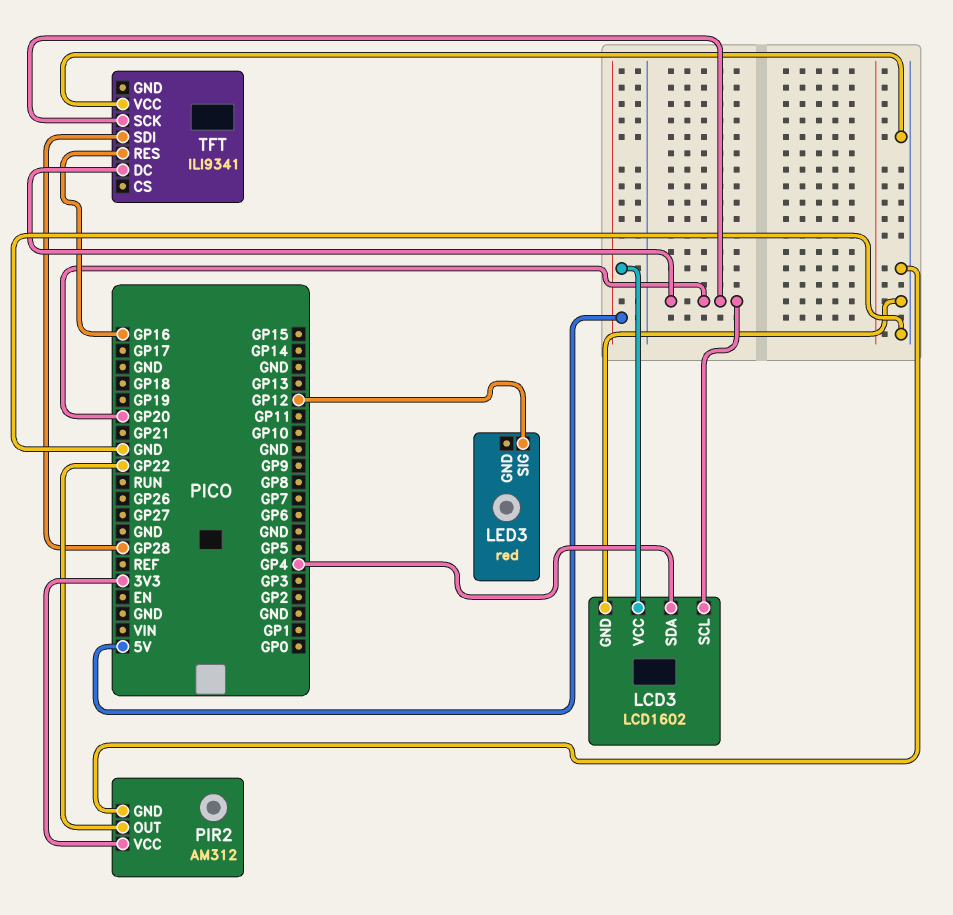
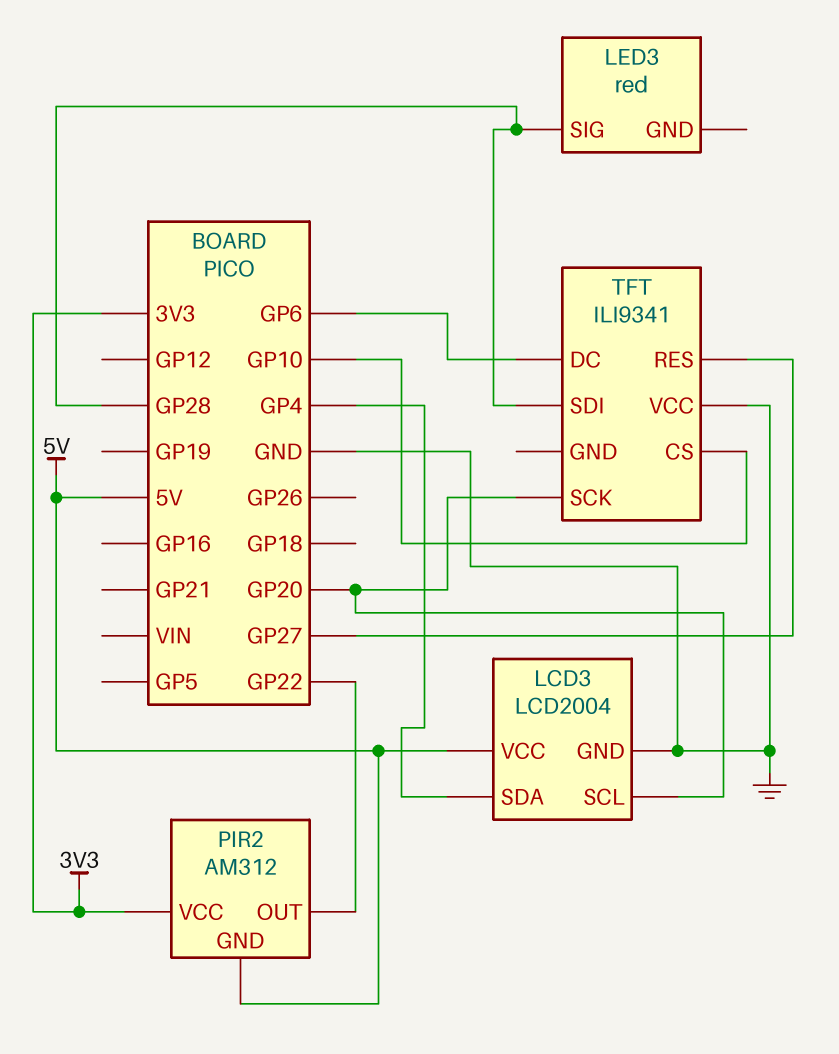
LCD3: LCD1602 -> LCD2004
LED3 pin SIG: GP12 -> GP28
PIR2 pin GND: GND -> 5V
TFT pin CS: none -> GP10
TFT pin DC: GP20 -> GP6
TFT pin RES: GP16 -> GP27

